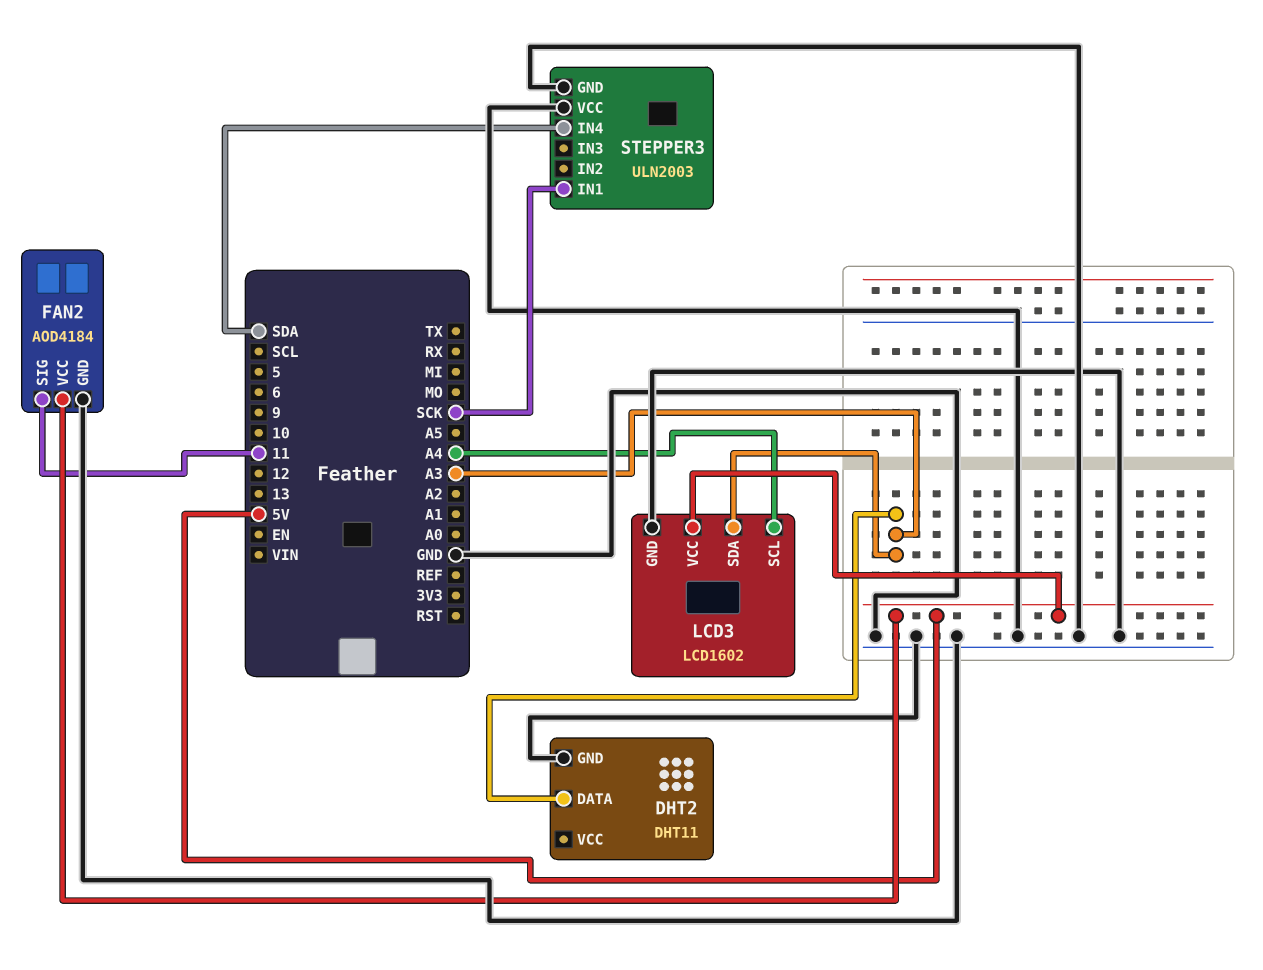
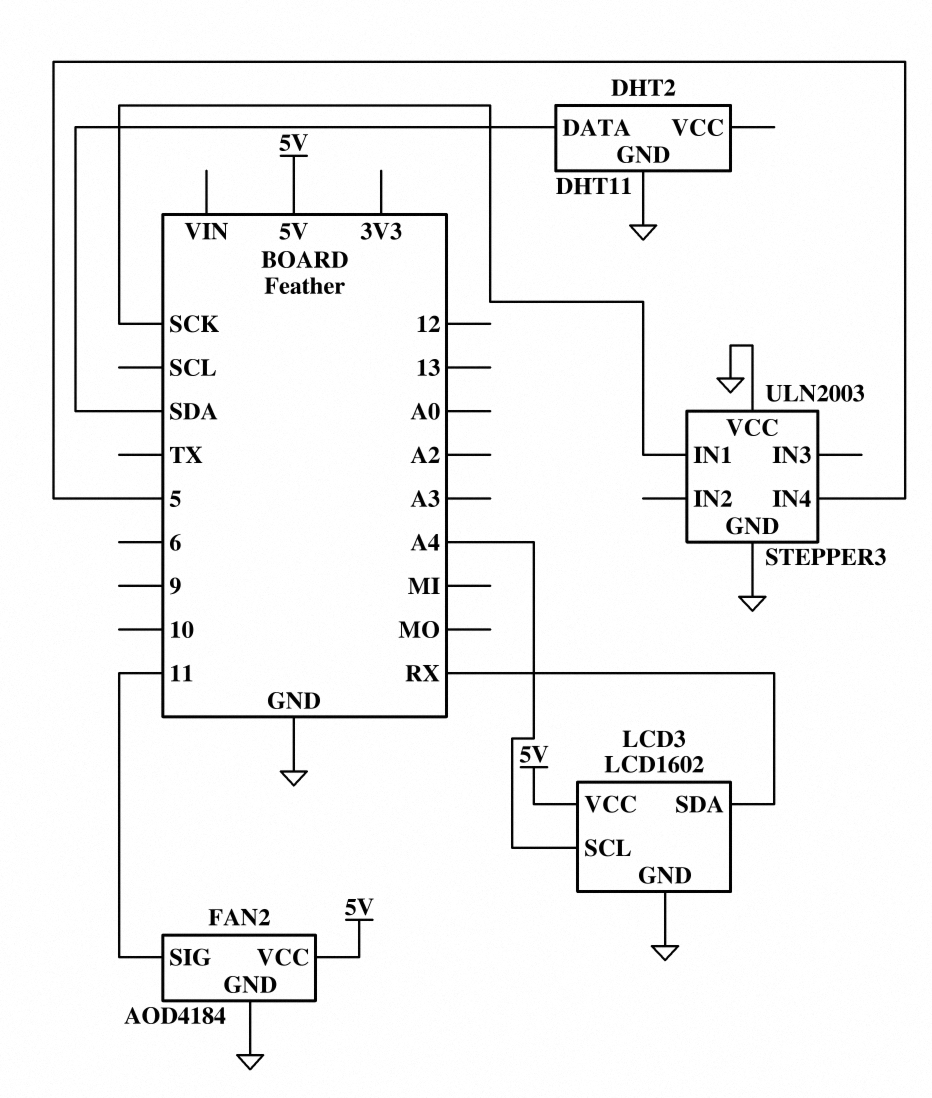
DHT2 pin DATA: A3 -> SDA
LCD3 pin SDA: A3 -> RX
STEPPER3 pin IN4: SDA -> 5

